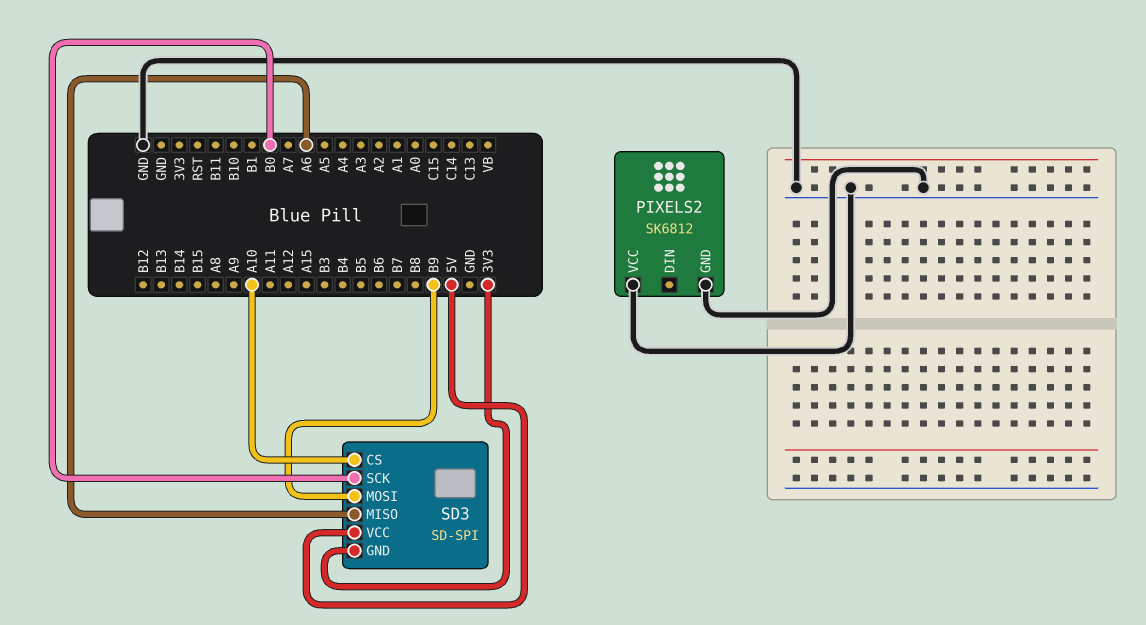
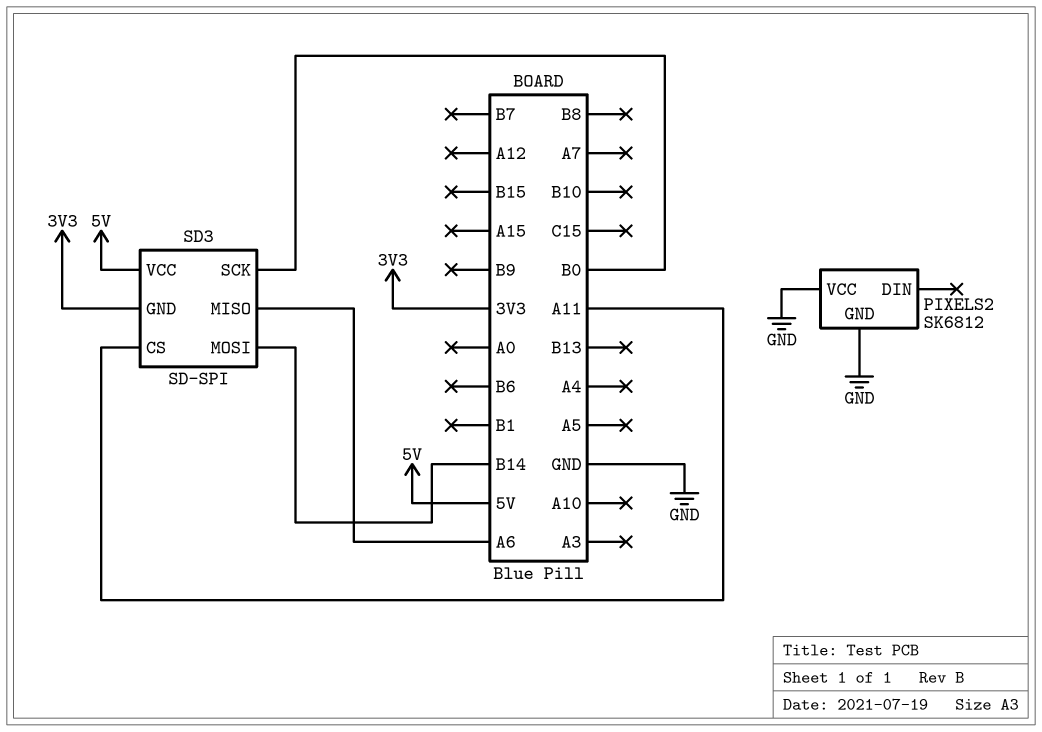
SD3 pin CS: A10 -> A11
SD3 pin MOSI: B9 -> B14

